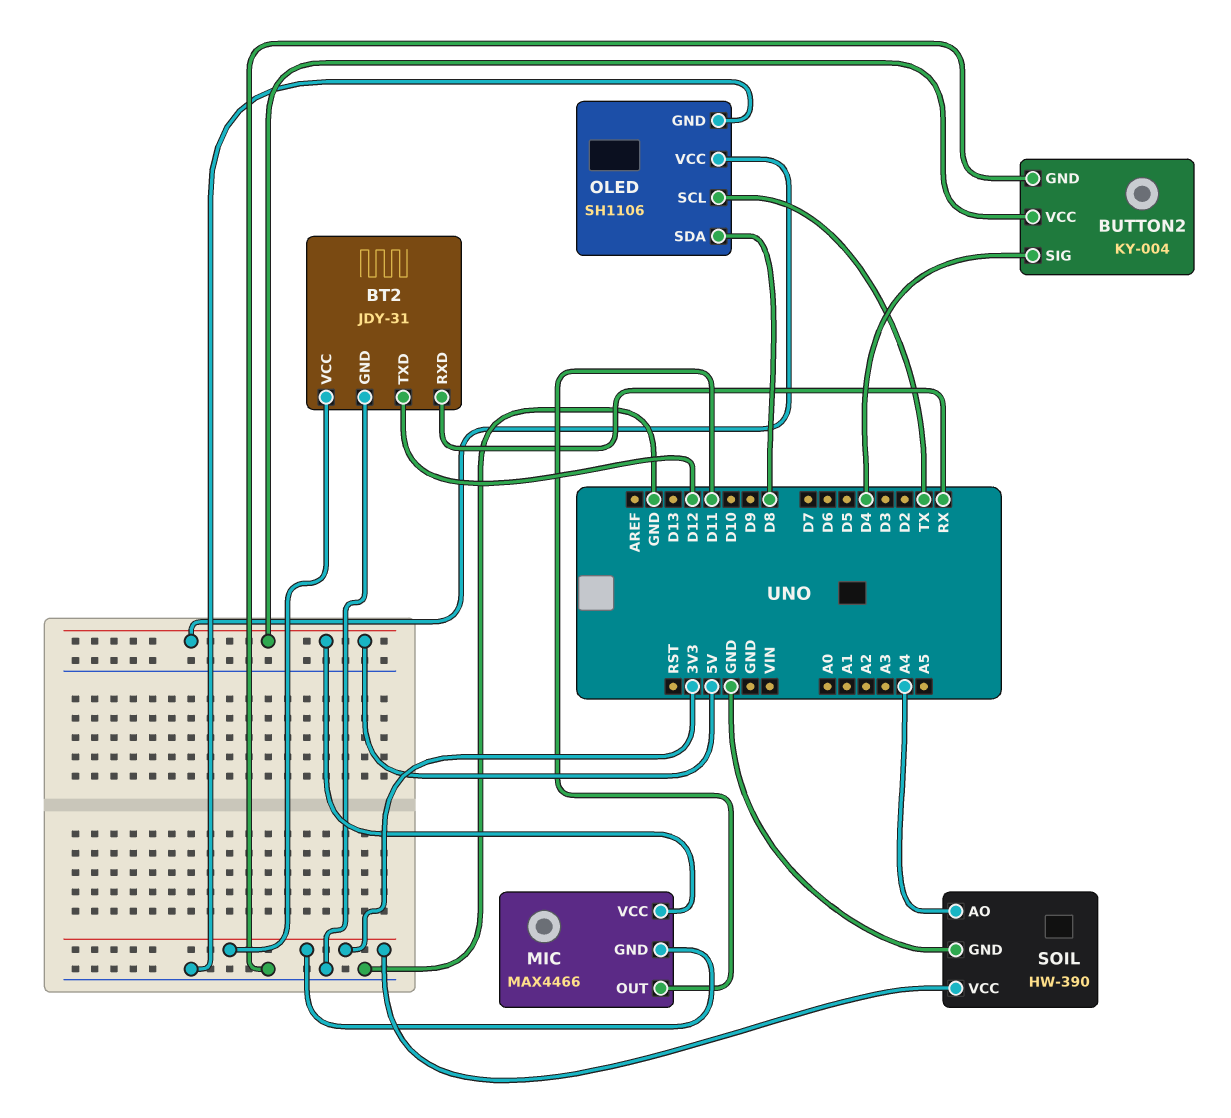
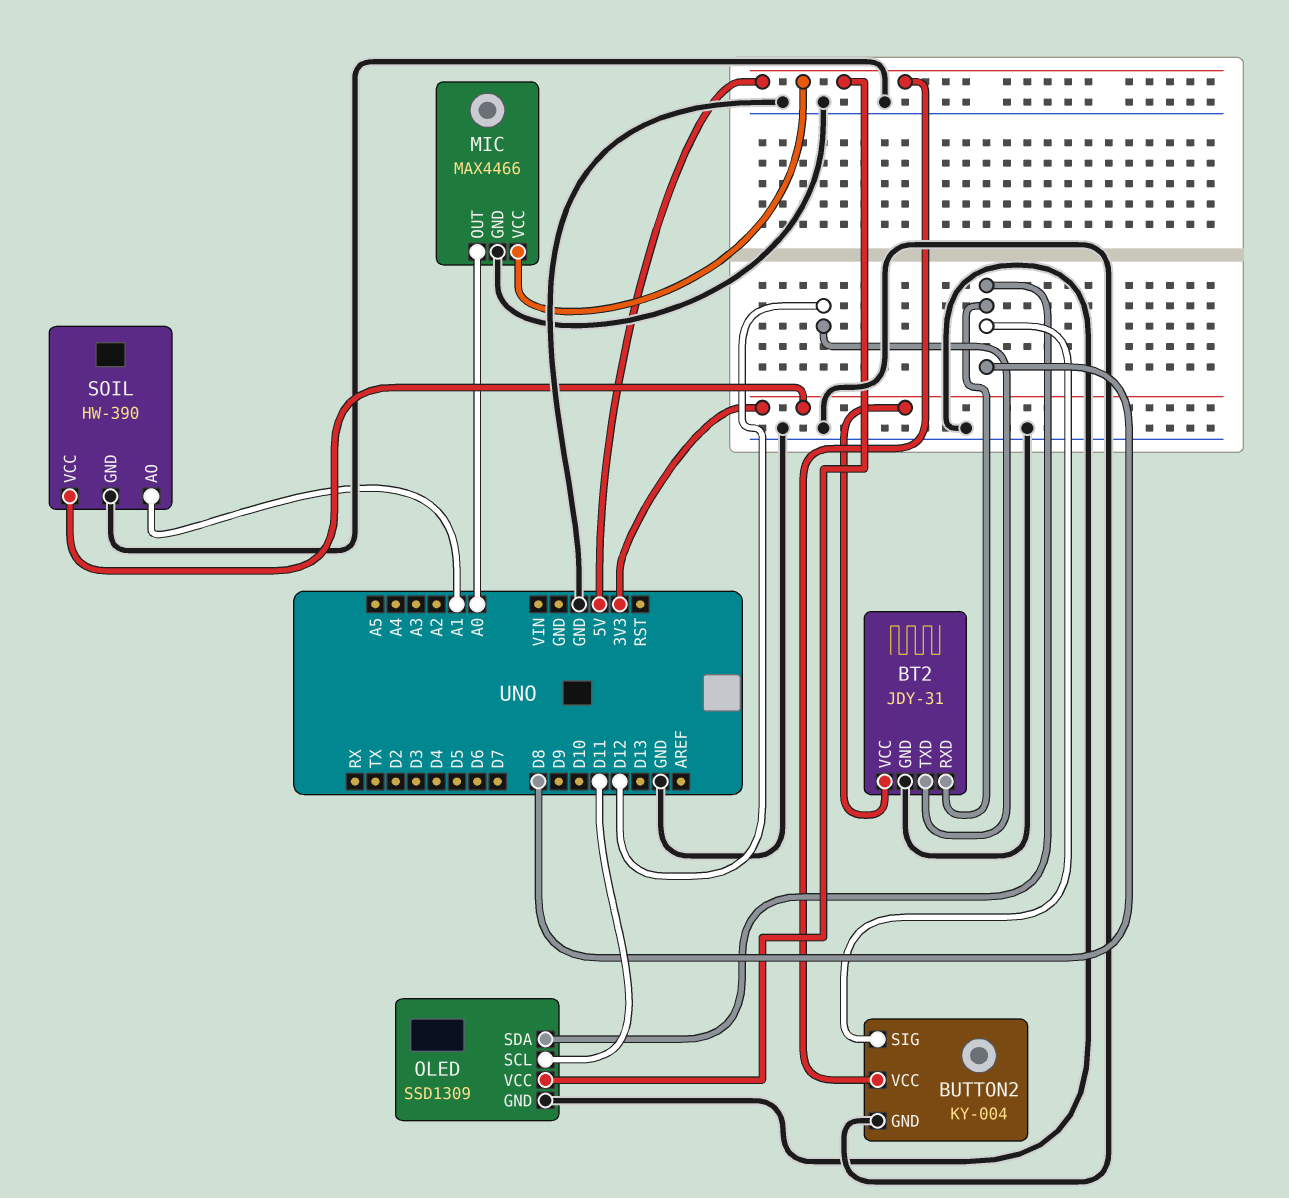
BT2 pin RXD: RX -> D8
BUTTON2 pin SIG: D4 -> D8
MIC pin GND: 3V3 -> GND
MIC pin OUT: D11 -> A0
OLED: SH1106 -> SSD1309
OLED pin SCL: TX -> D11
SOIL pin AO: A4 -> A1

